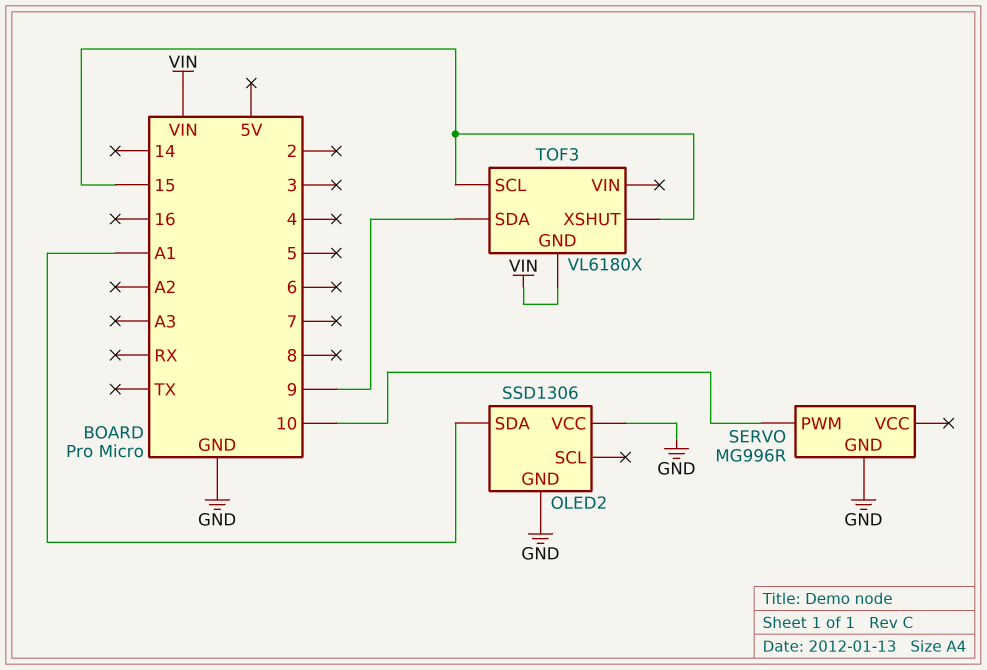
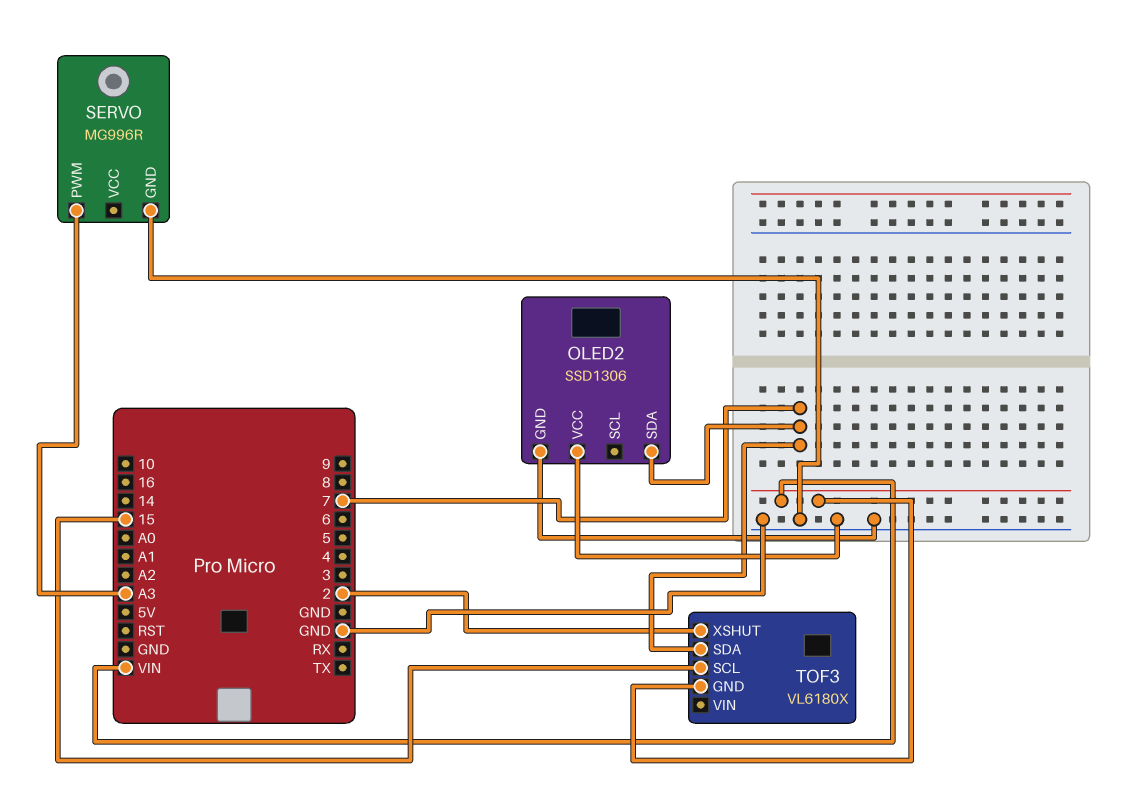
OLED2 pin SDA: A1 -> 7
SERVO pin PWM: 10 -> A3
TOF3 pin SDA: 9 -> 7
TOF3 pin XSHUT: 15 -> 2

